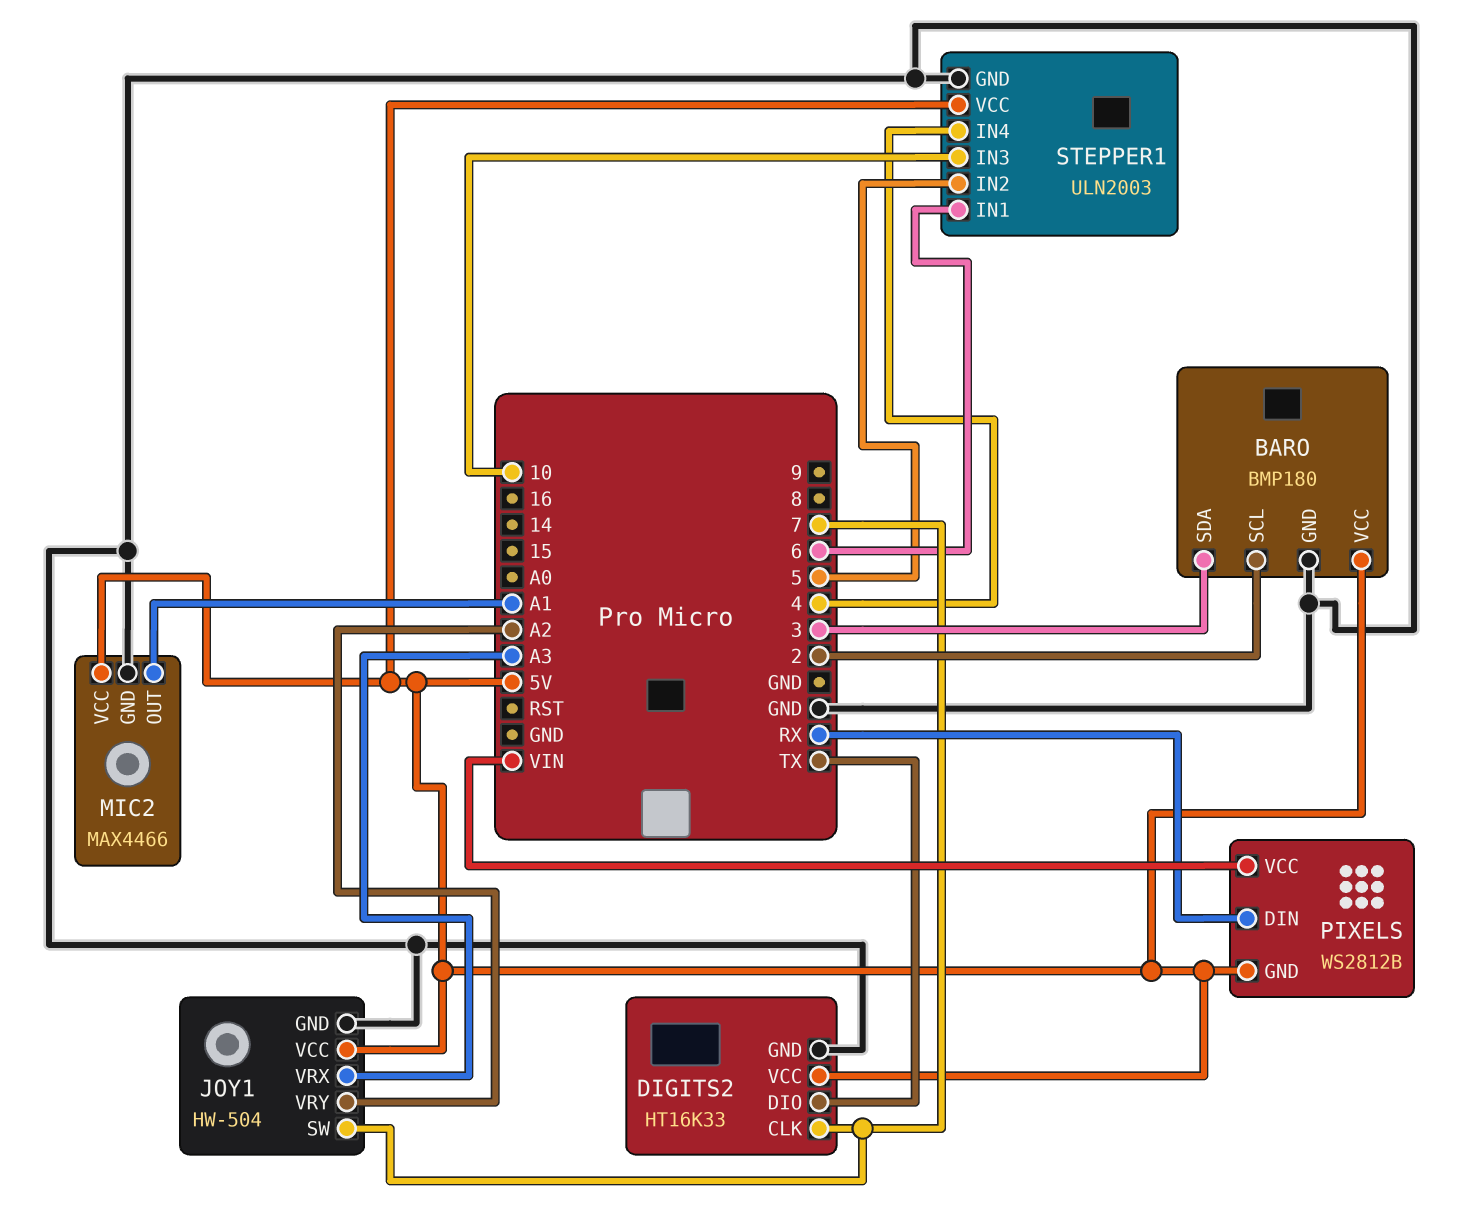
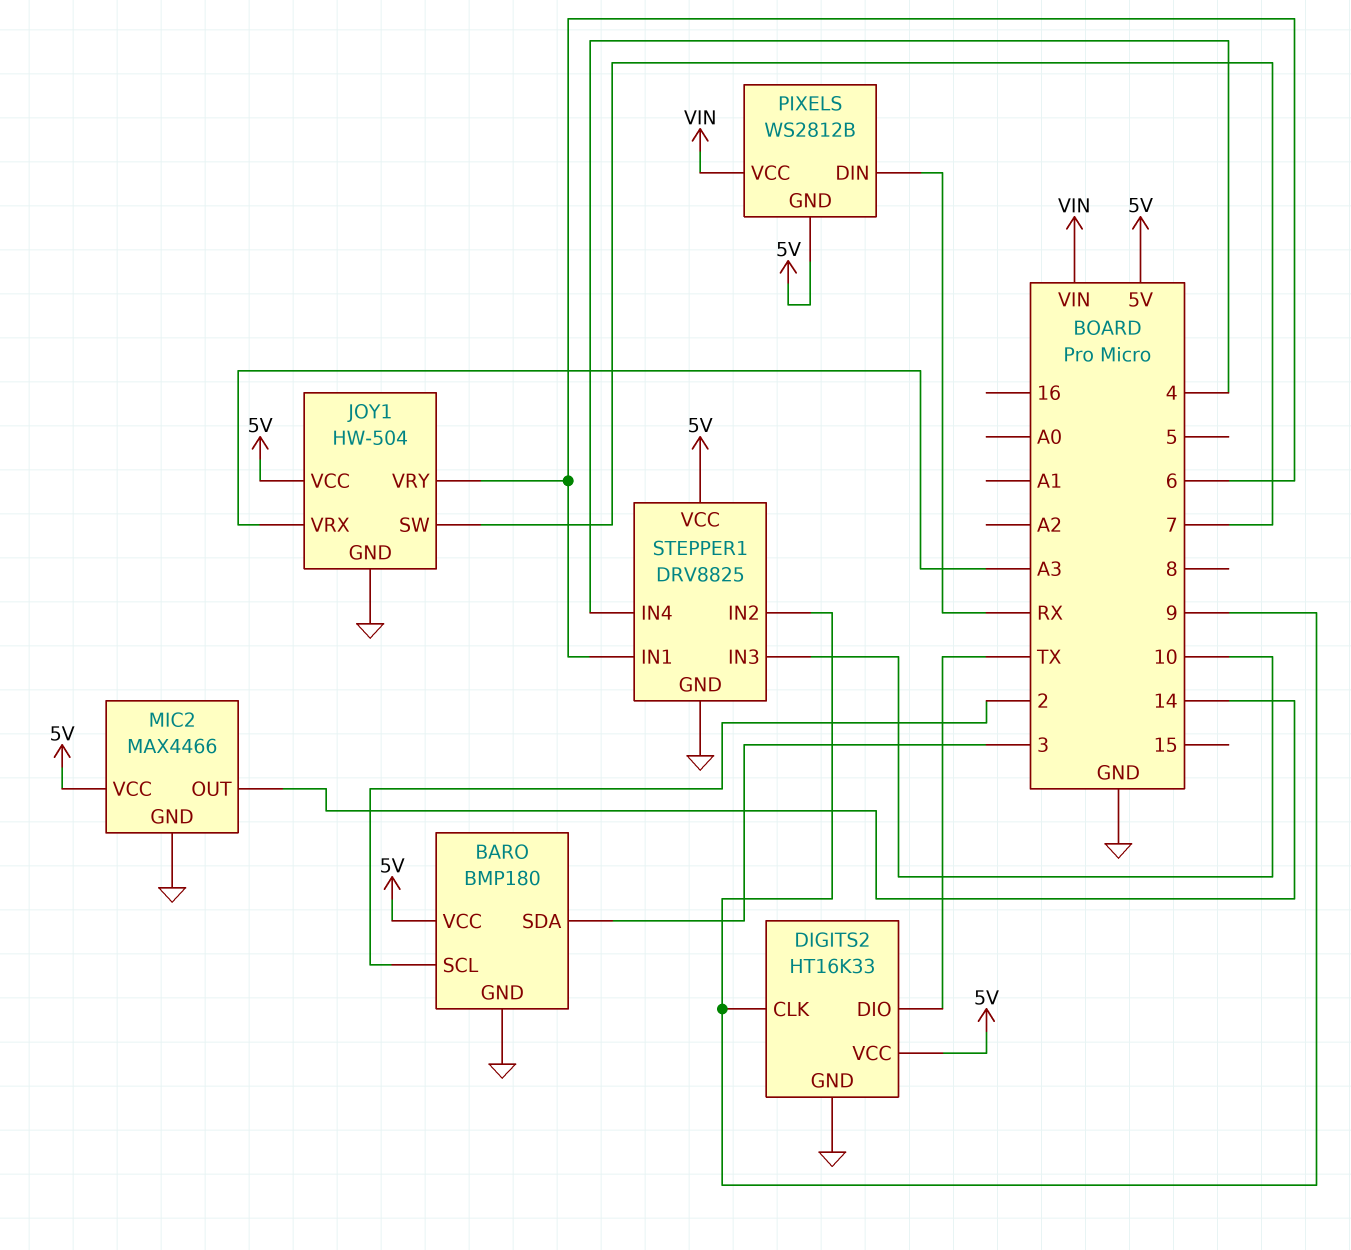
DIGITS2 pin CLK: 7 -> 9
JOY1 pin VRY: A2 -> 6
MIC2 pin OUT: A1 -> 14
STEPPER1: ULN2003 -> DRV8825
STEPPER1 pin IN2: 5 -> 9

